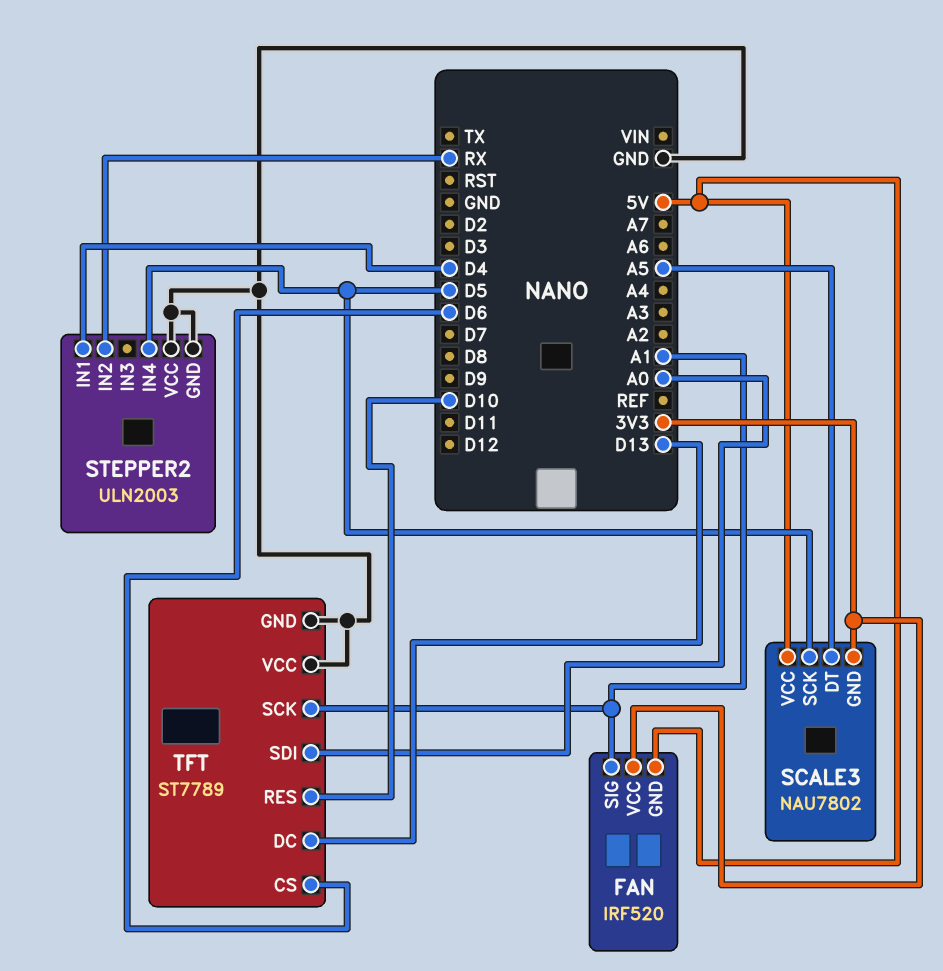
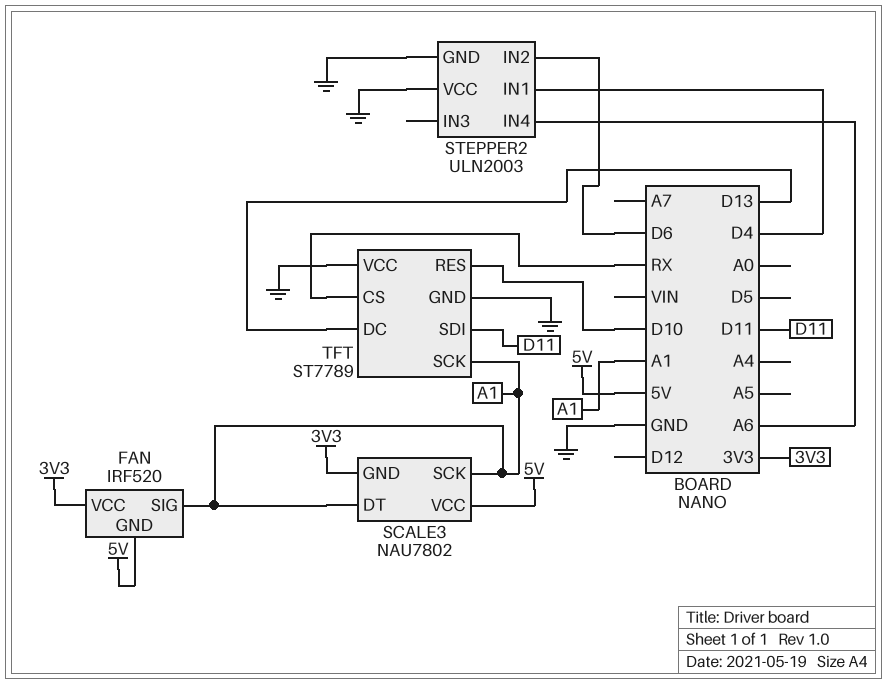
SCALE3 pin DT: A5 -> A1
SCALE3 pin SCK: D5 -> A1
STEPPER2 pin IN2: RX -> D6
STEPPER2 pin IN4: D5 -> A6
TFT pin CS: D6 -> RX
TFT pin SDI: A0 -> D11

